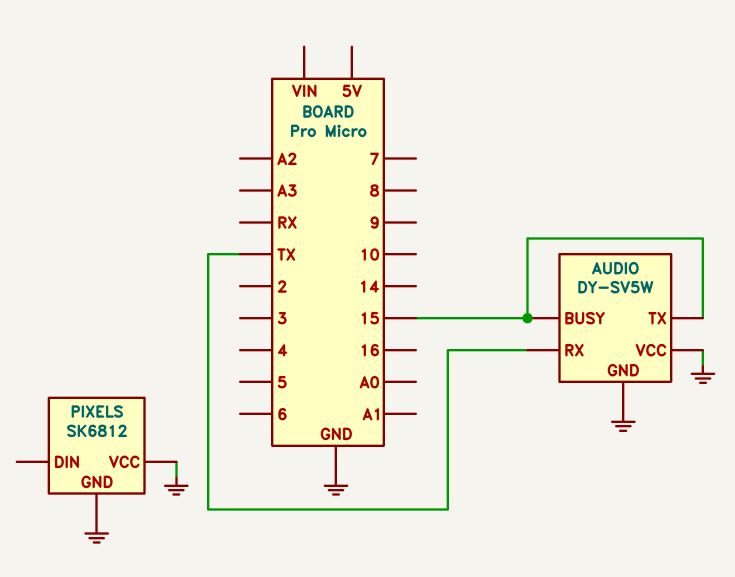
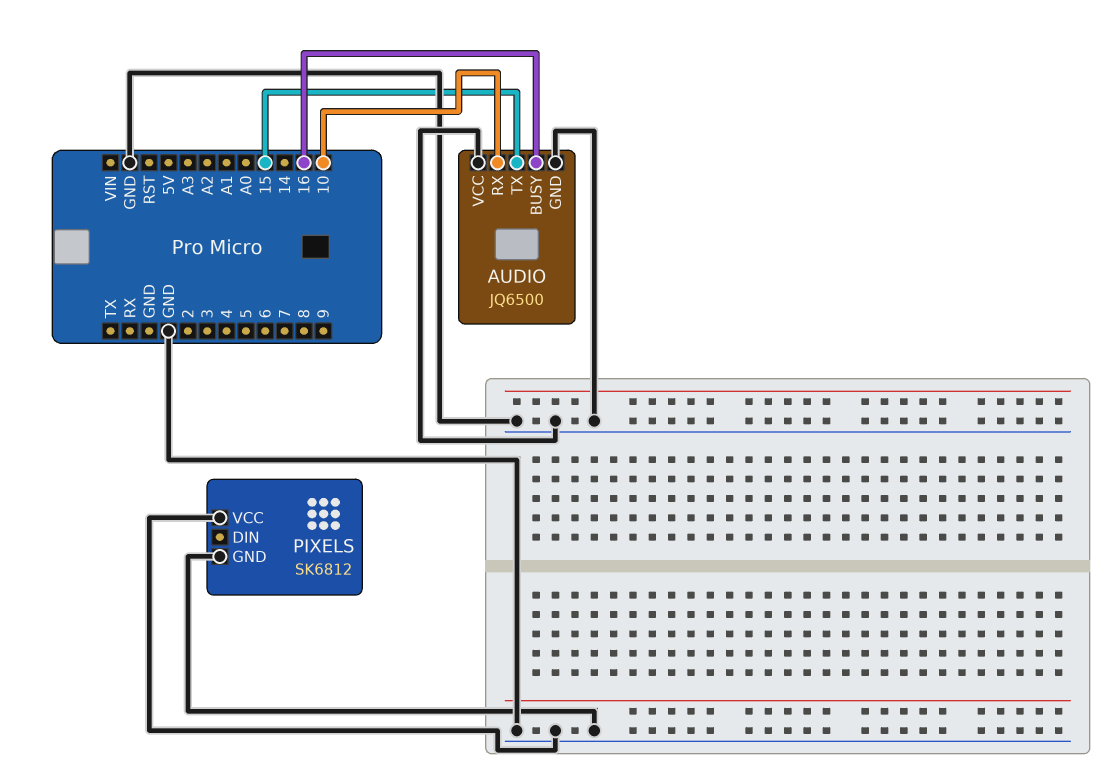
AUDIO: DY-SV5W -> JQ6500
AUDIO pin BUSY: 15 -> 16
AUDIO pin RX: TX -> 10

